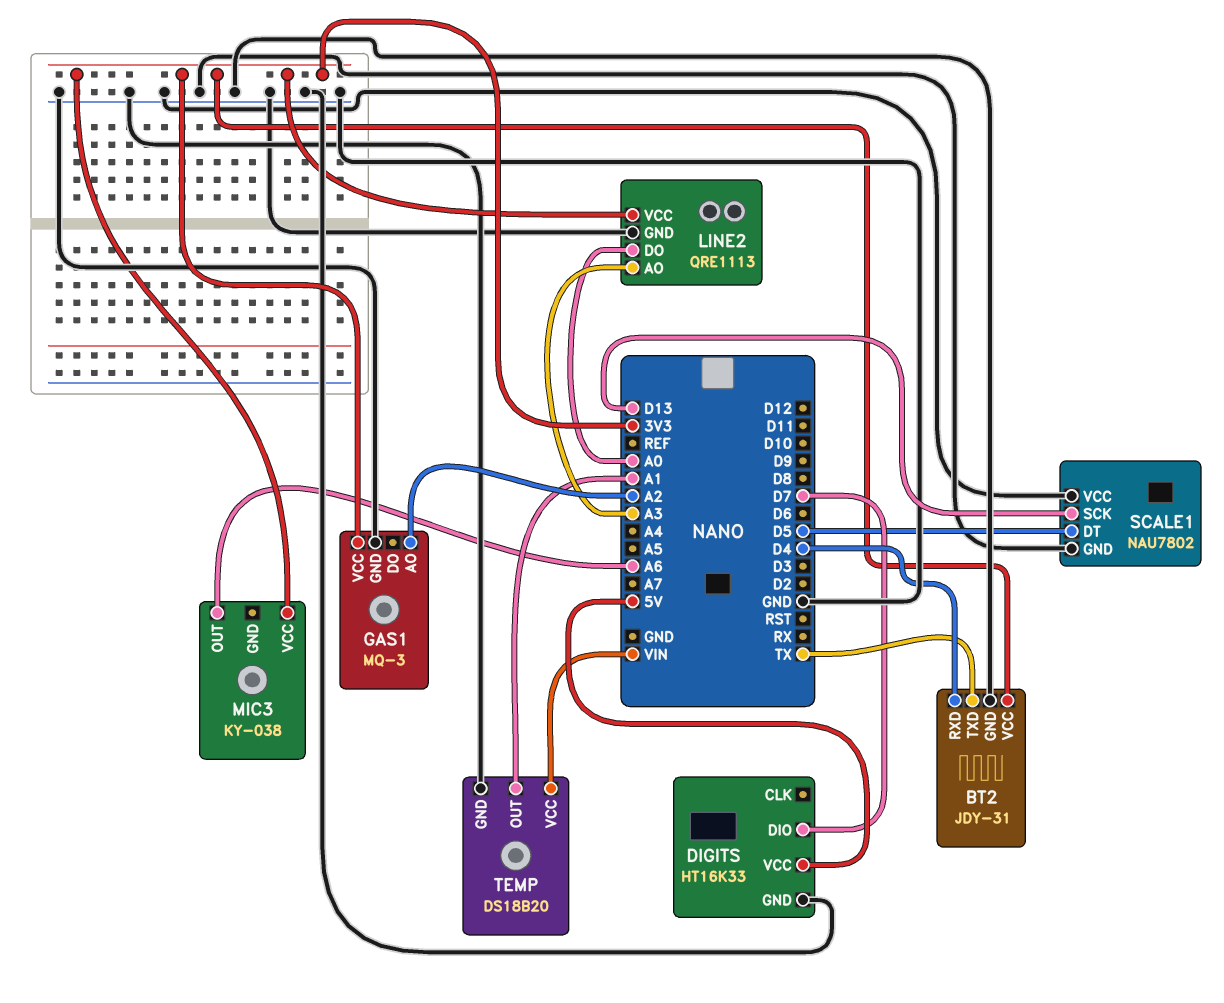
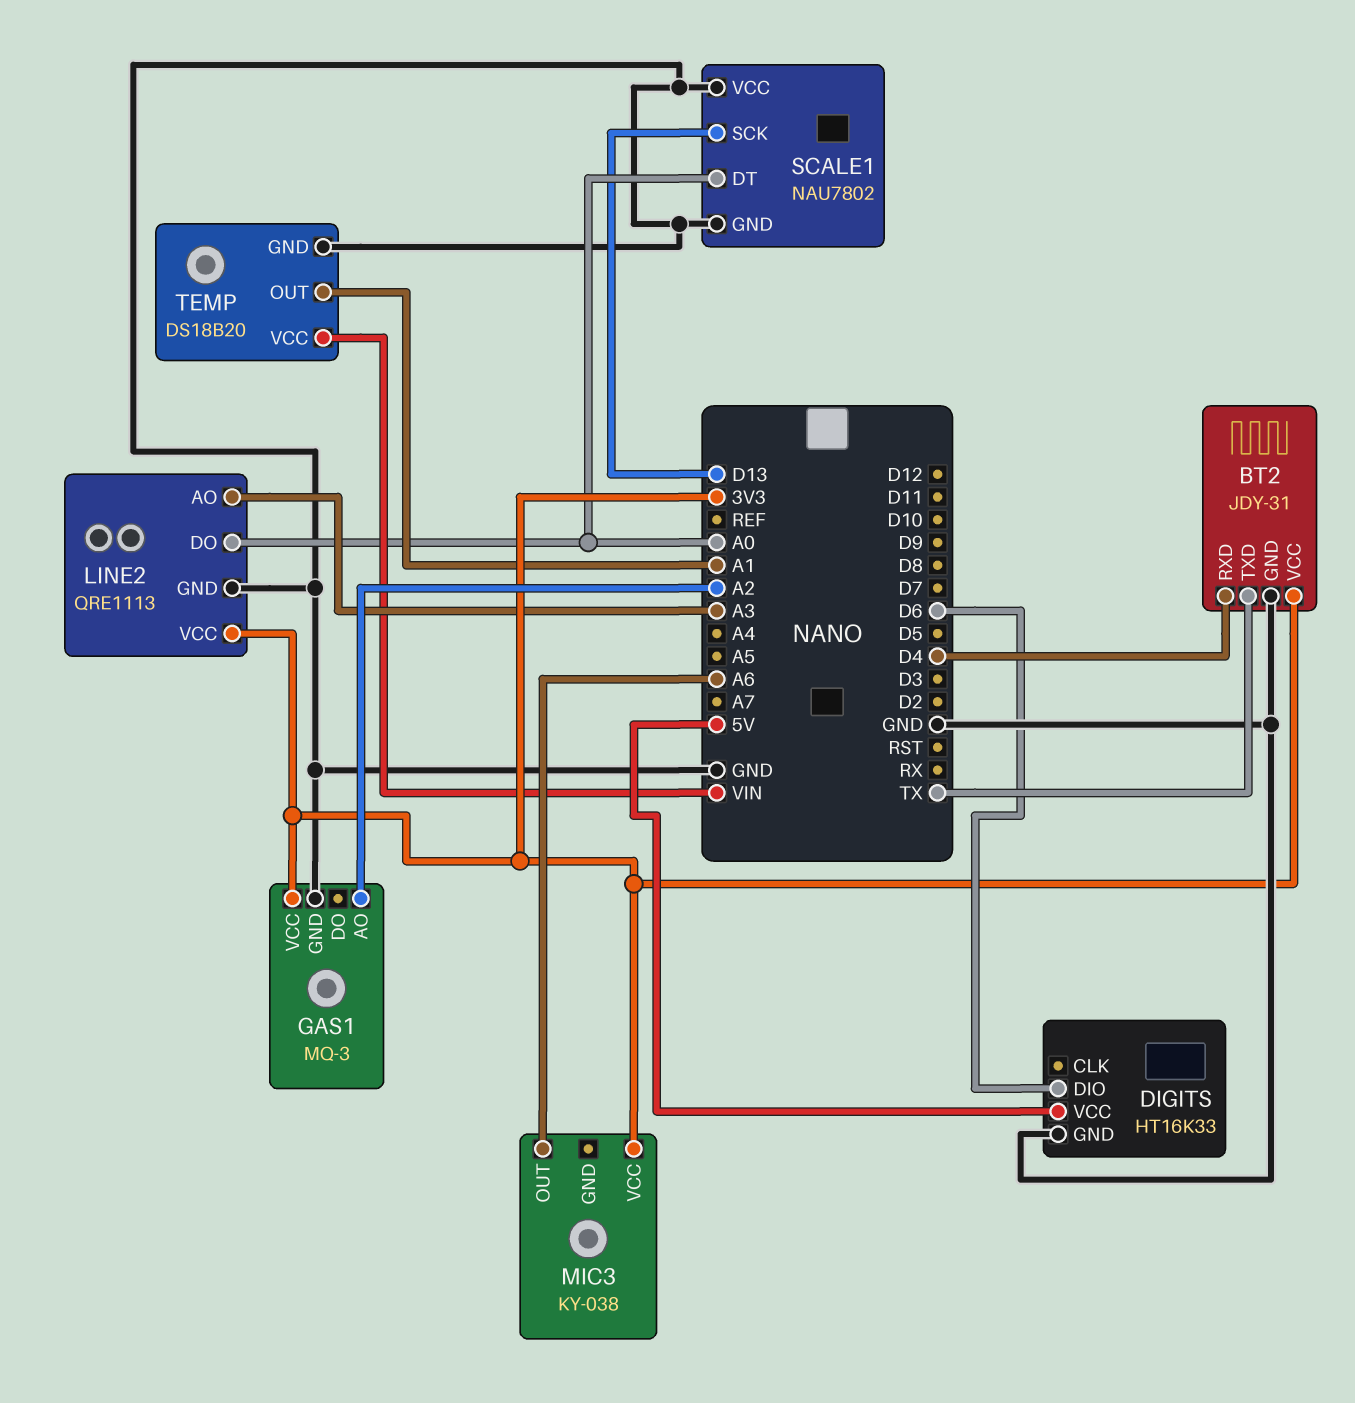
DIGITS pin DIO: D7 -> D6
SCALE1 pin DT: D5 -> A0

